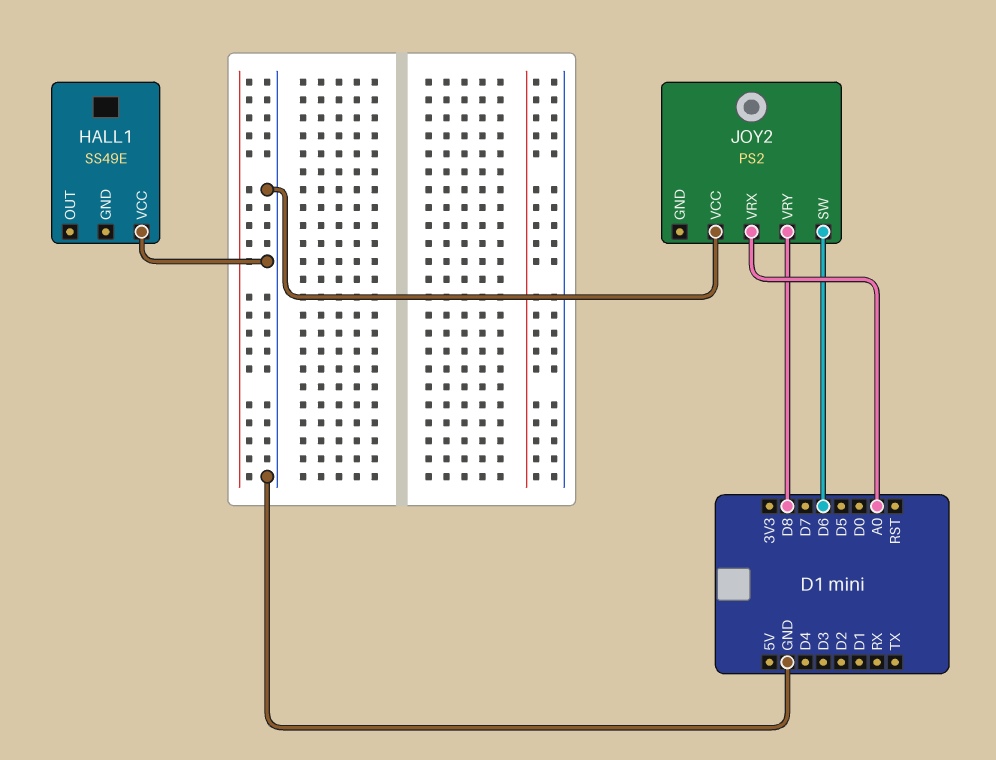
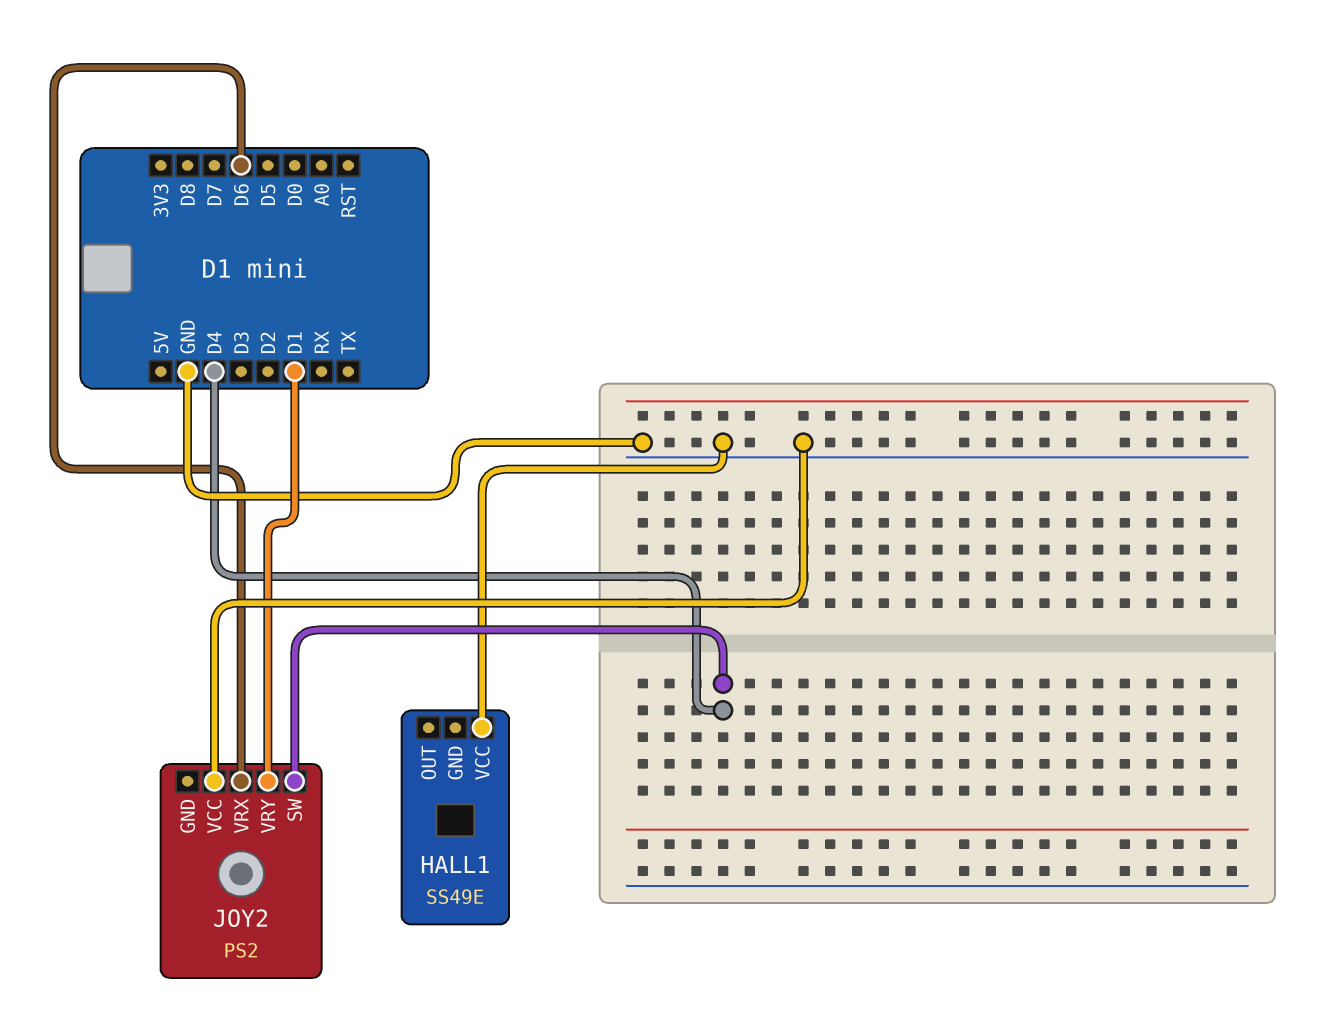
JOY2 pin SW: D6 -> D4
JOY2 pin VRX: A0 -> D6
JOY2 pin VRY: D8 -> D1

